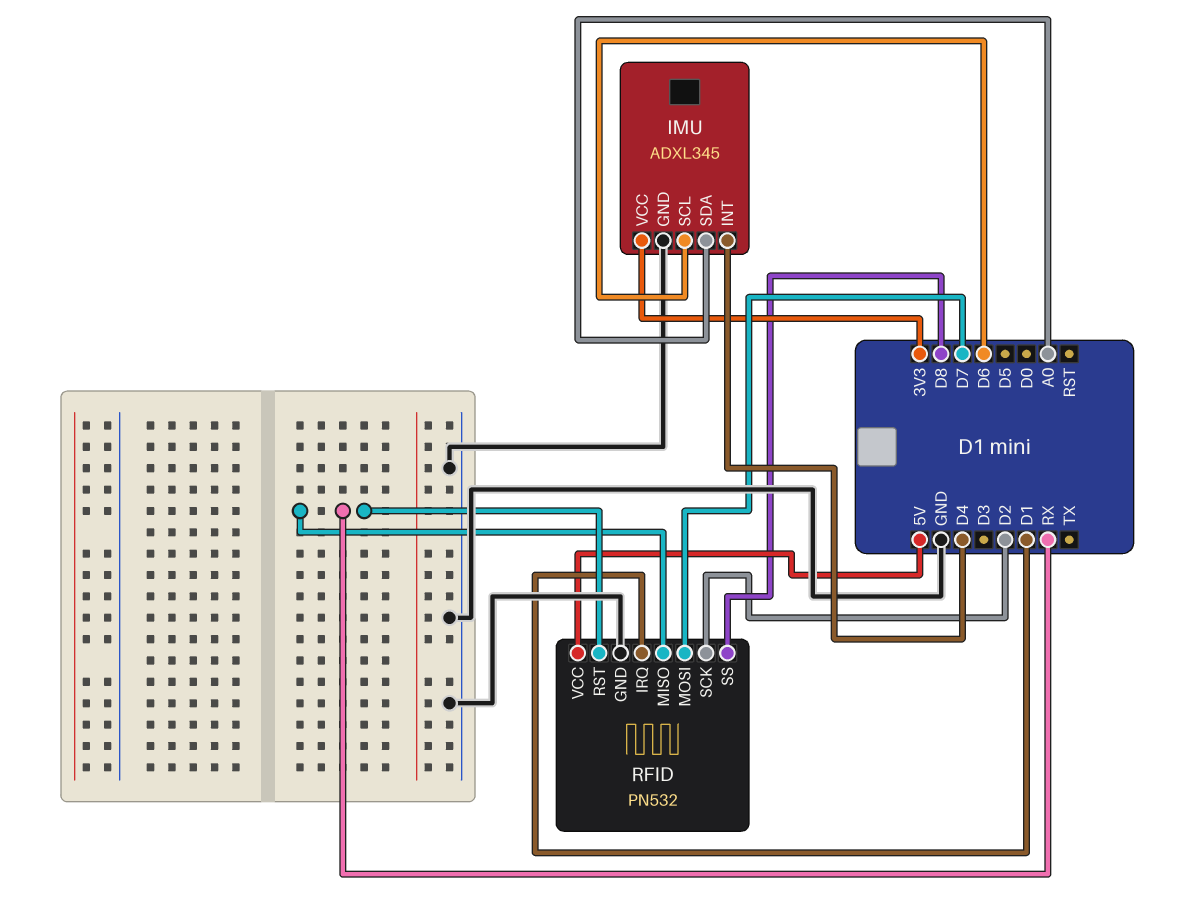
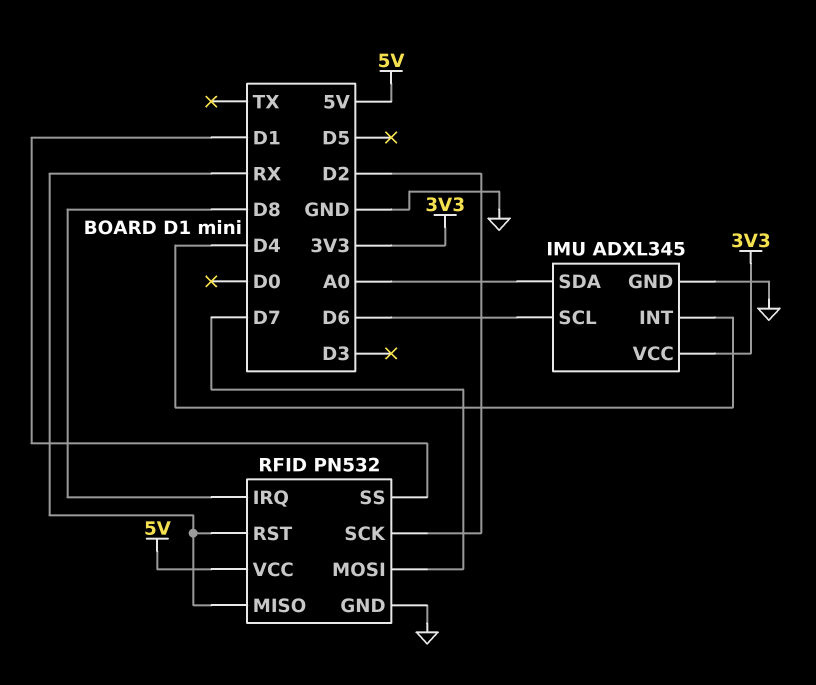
RFID pin IRQ: D1 -> D8
RFID pin SS: D8 -> D1

